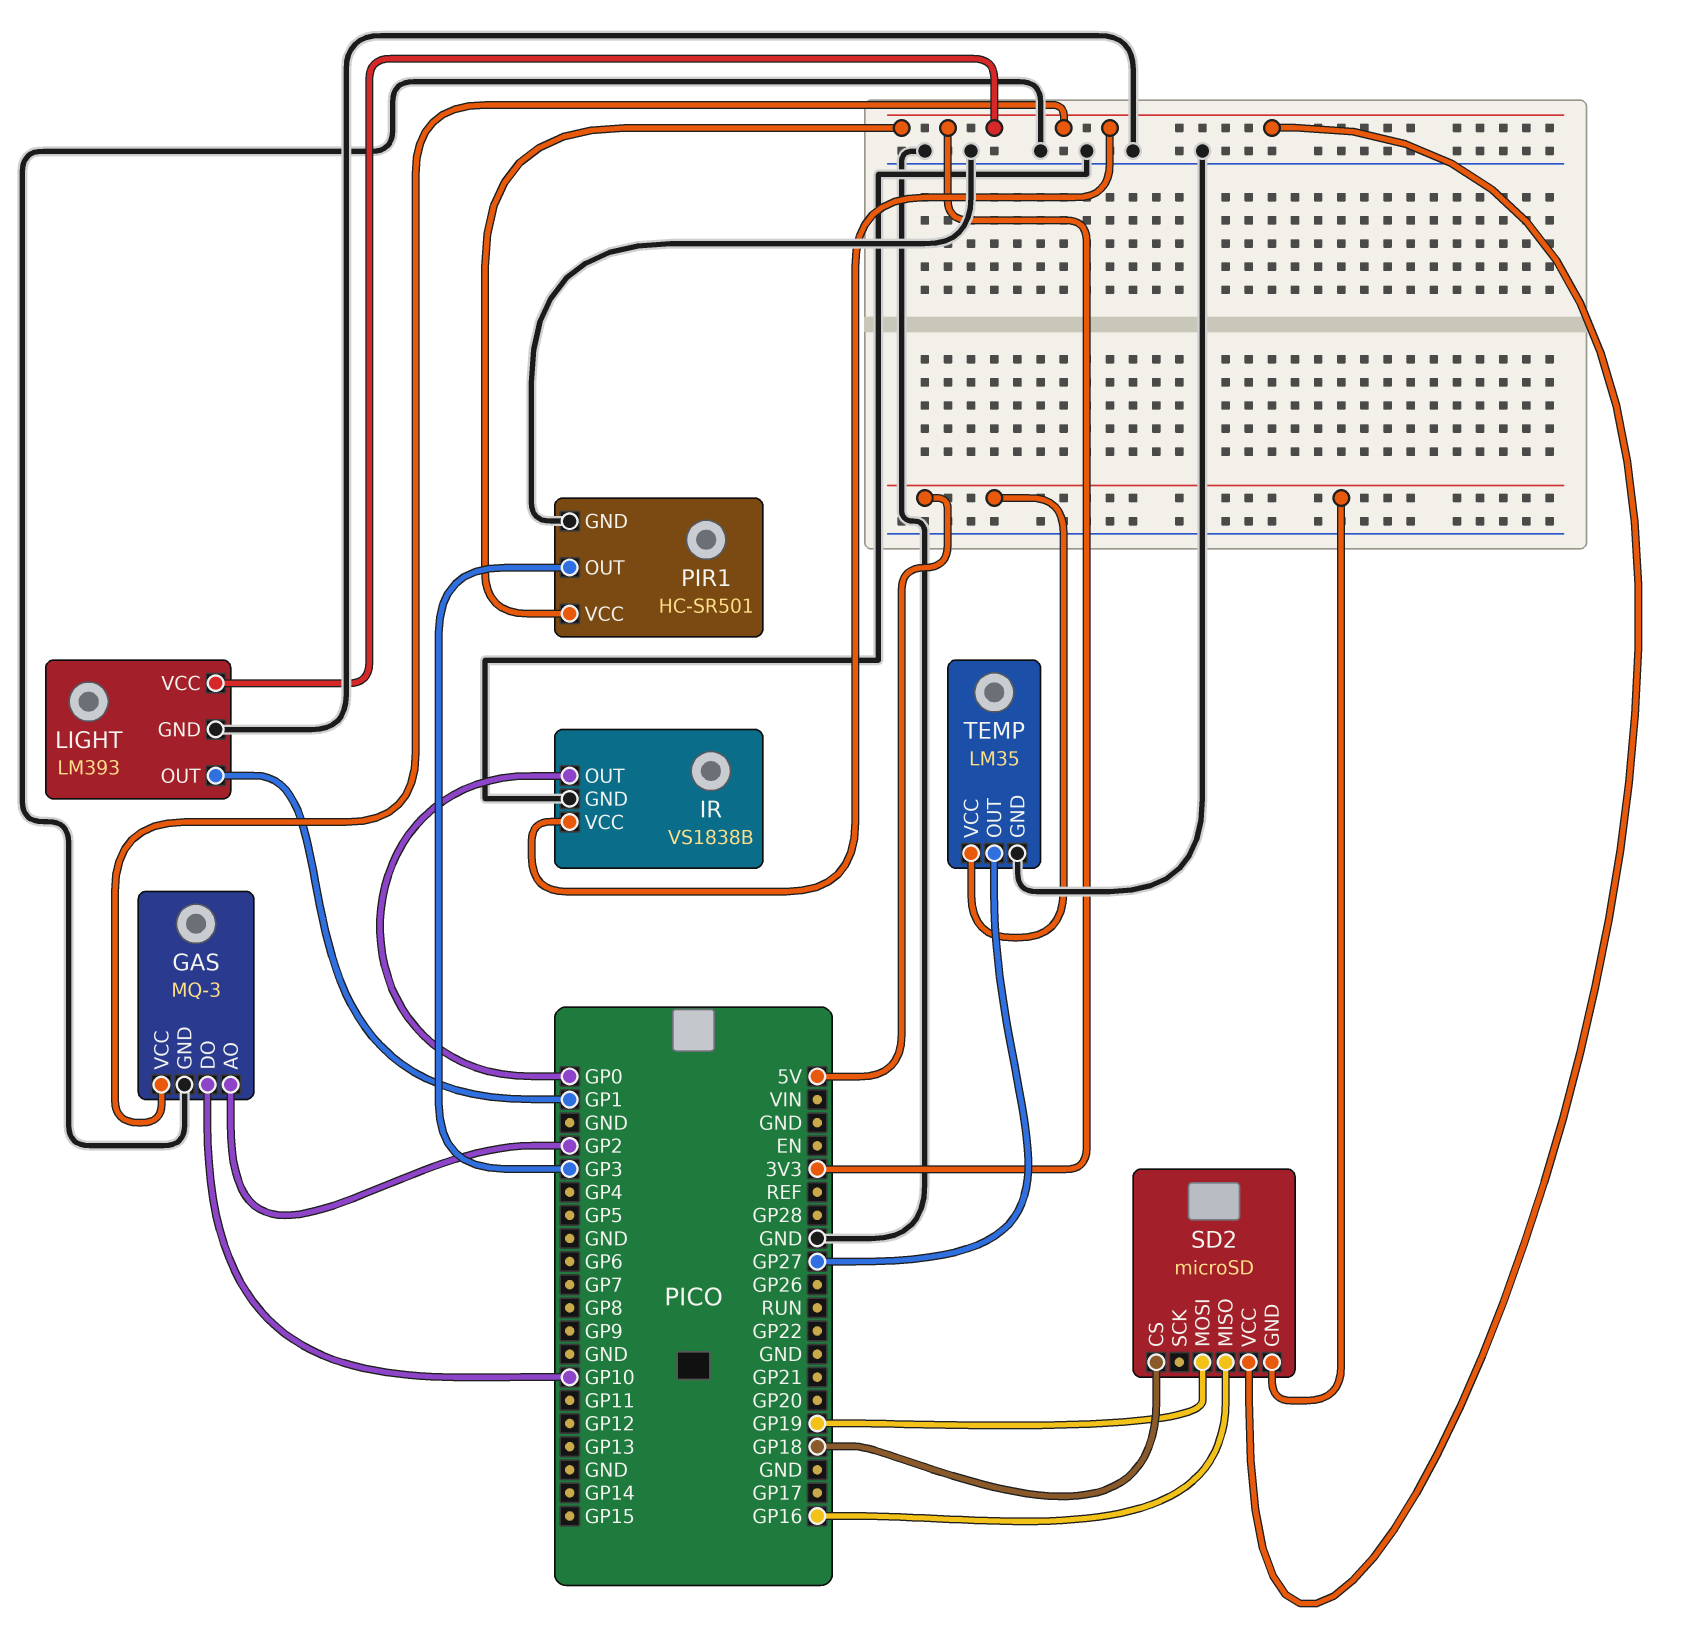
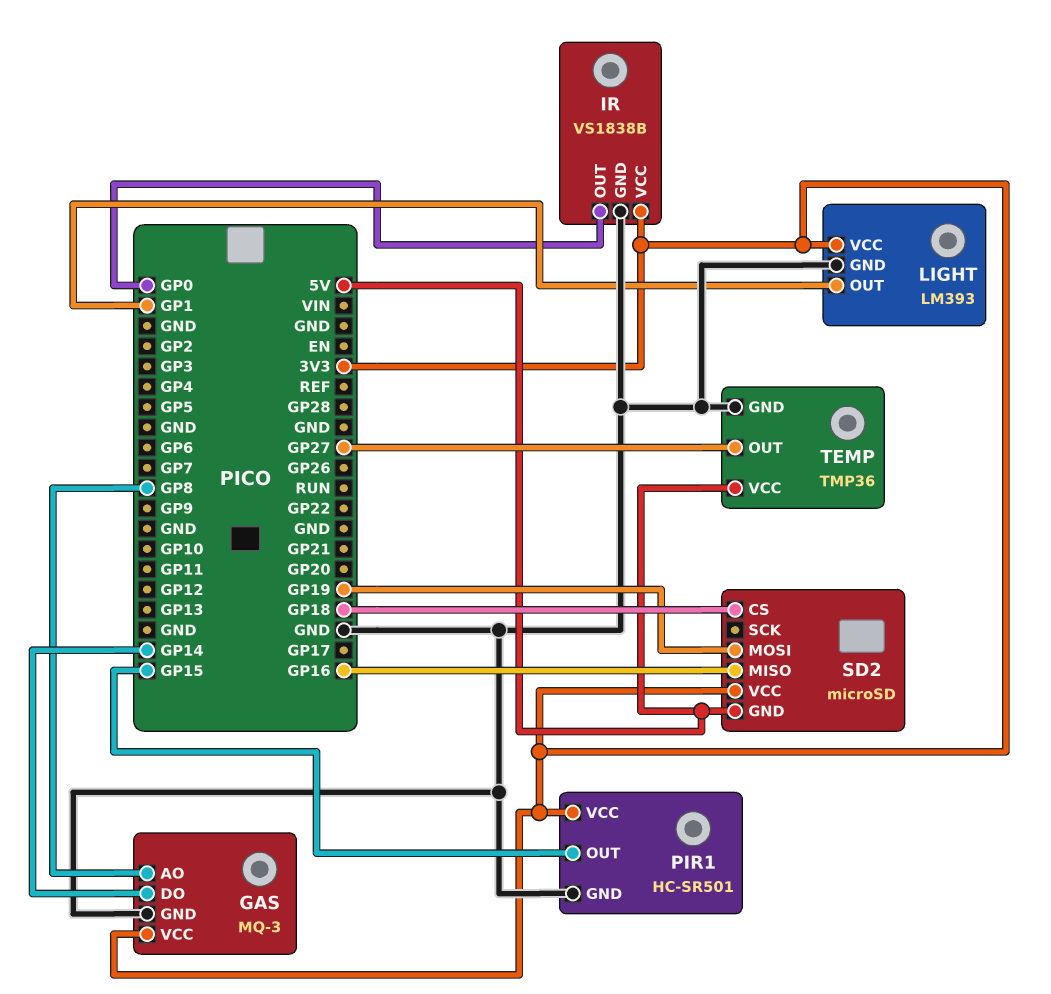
GAS pin AO: GP2 -> GP8
GAS pin DO: GP10 -> GP14
PIR1 pin OUT: GP3 -> GP15
TEMP: LM35 -> TMP36

